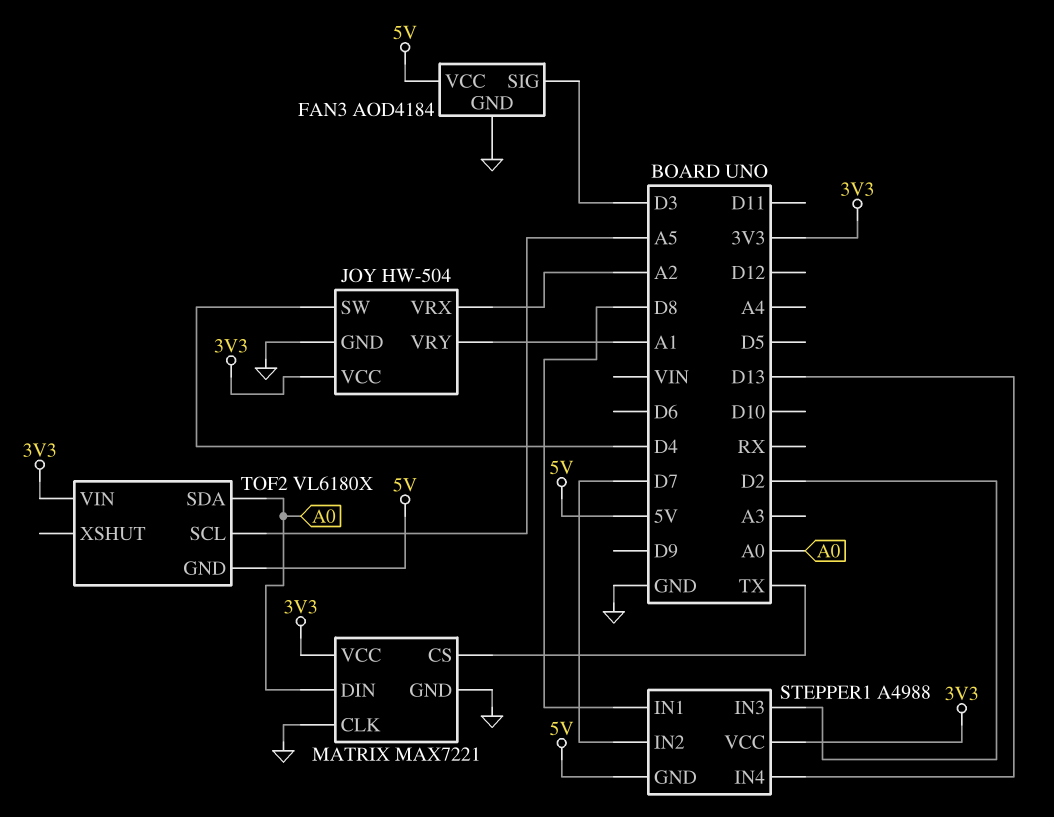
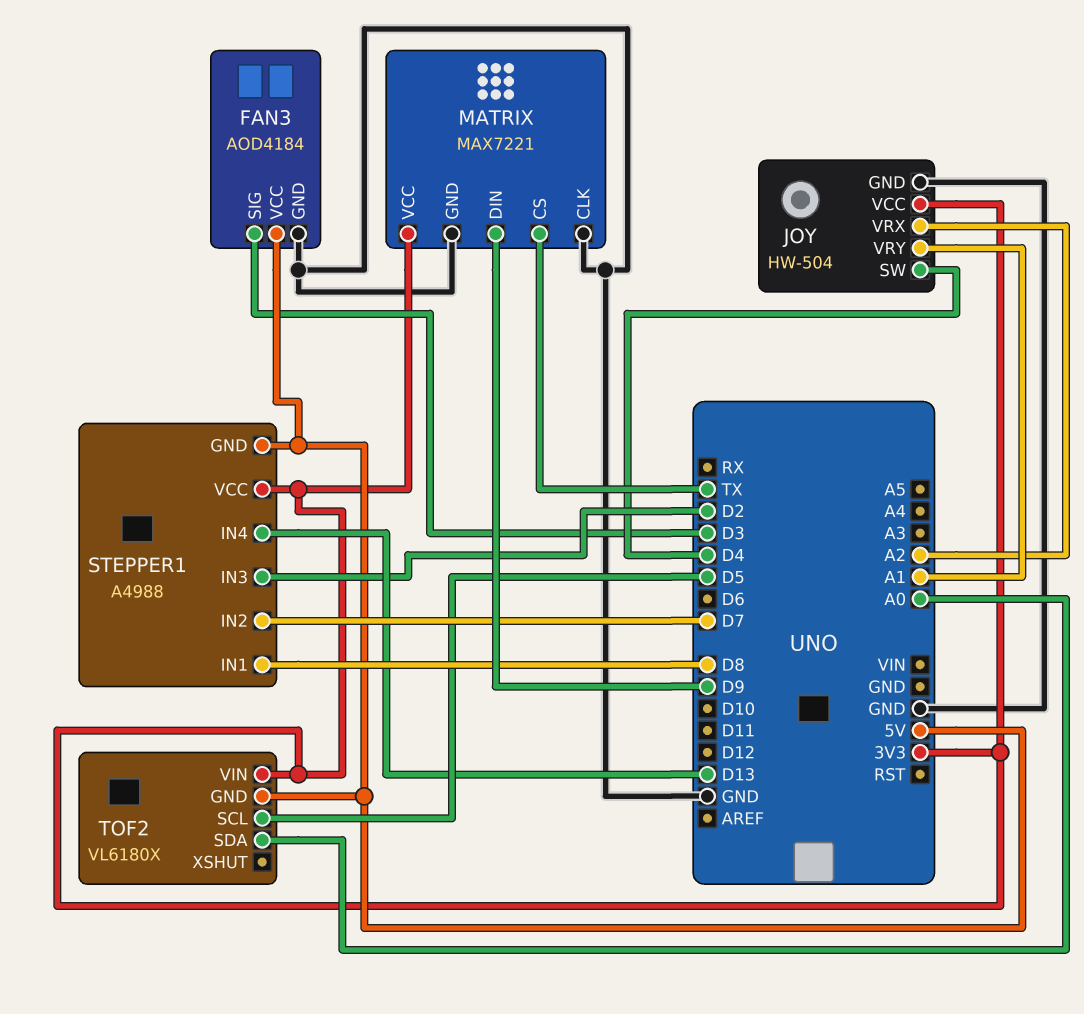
MATRIX pin DIN: A0 -> D9
TOF2 pin SCL: A5 -> D5

